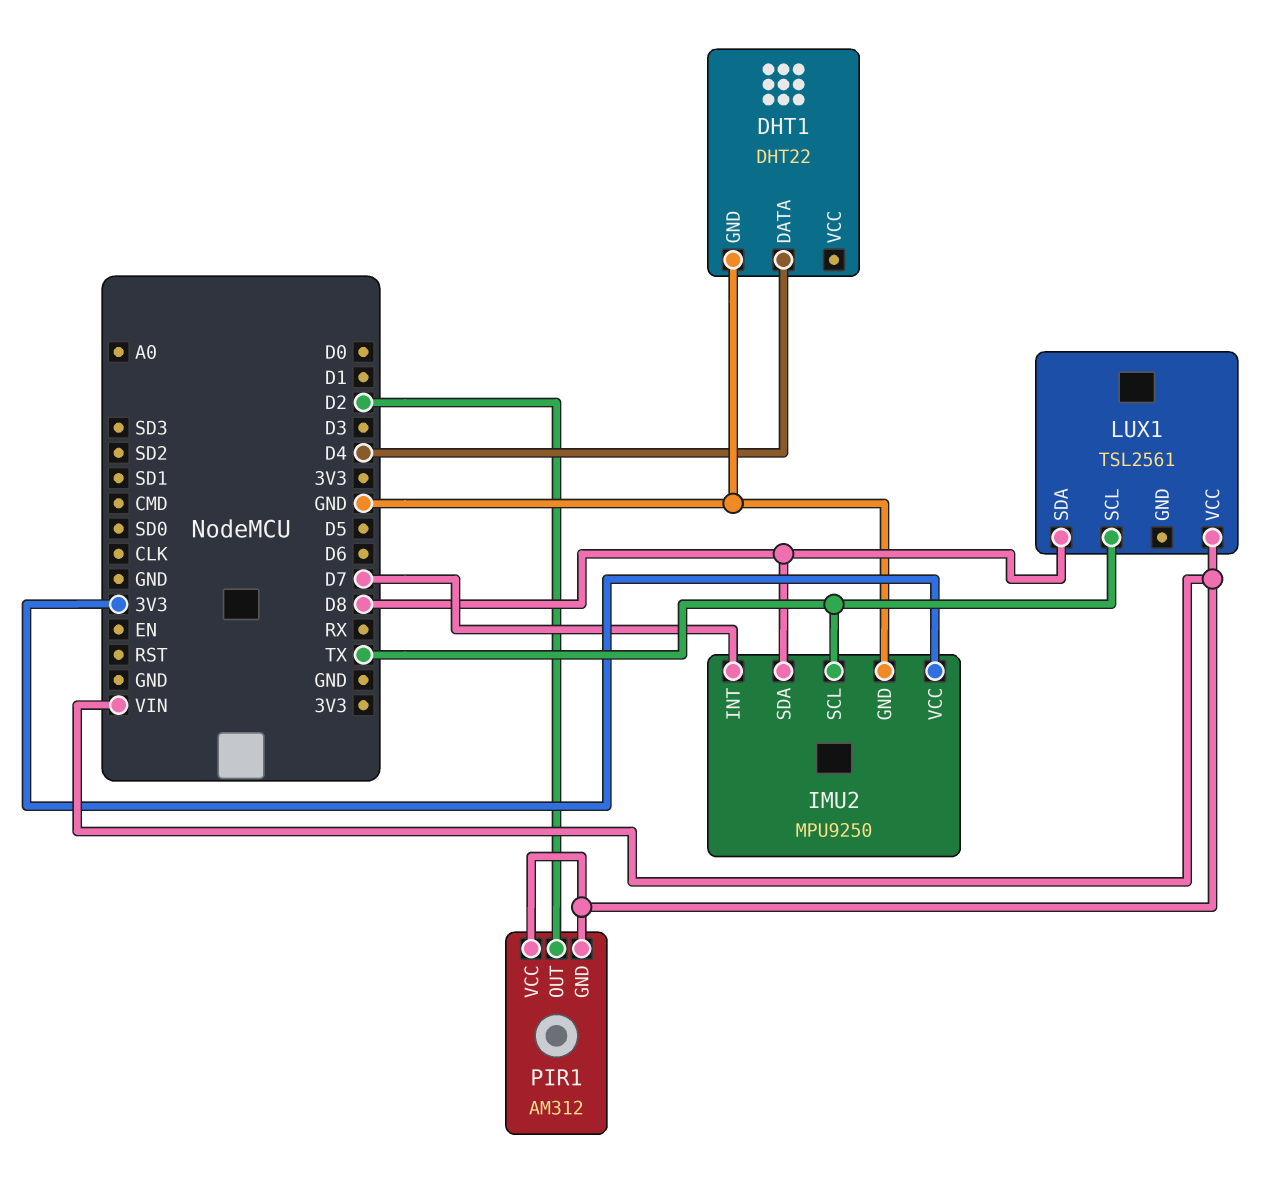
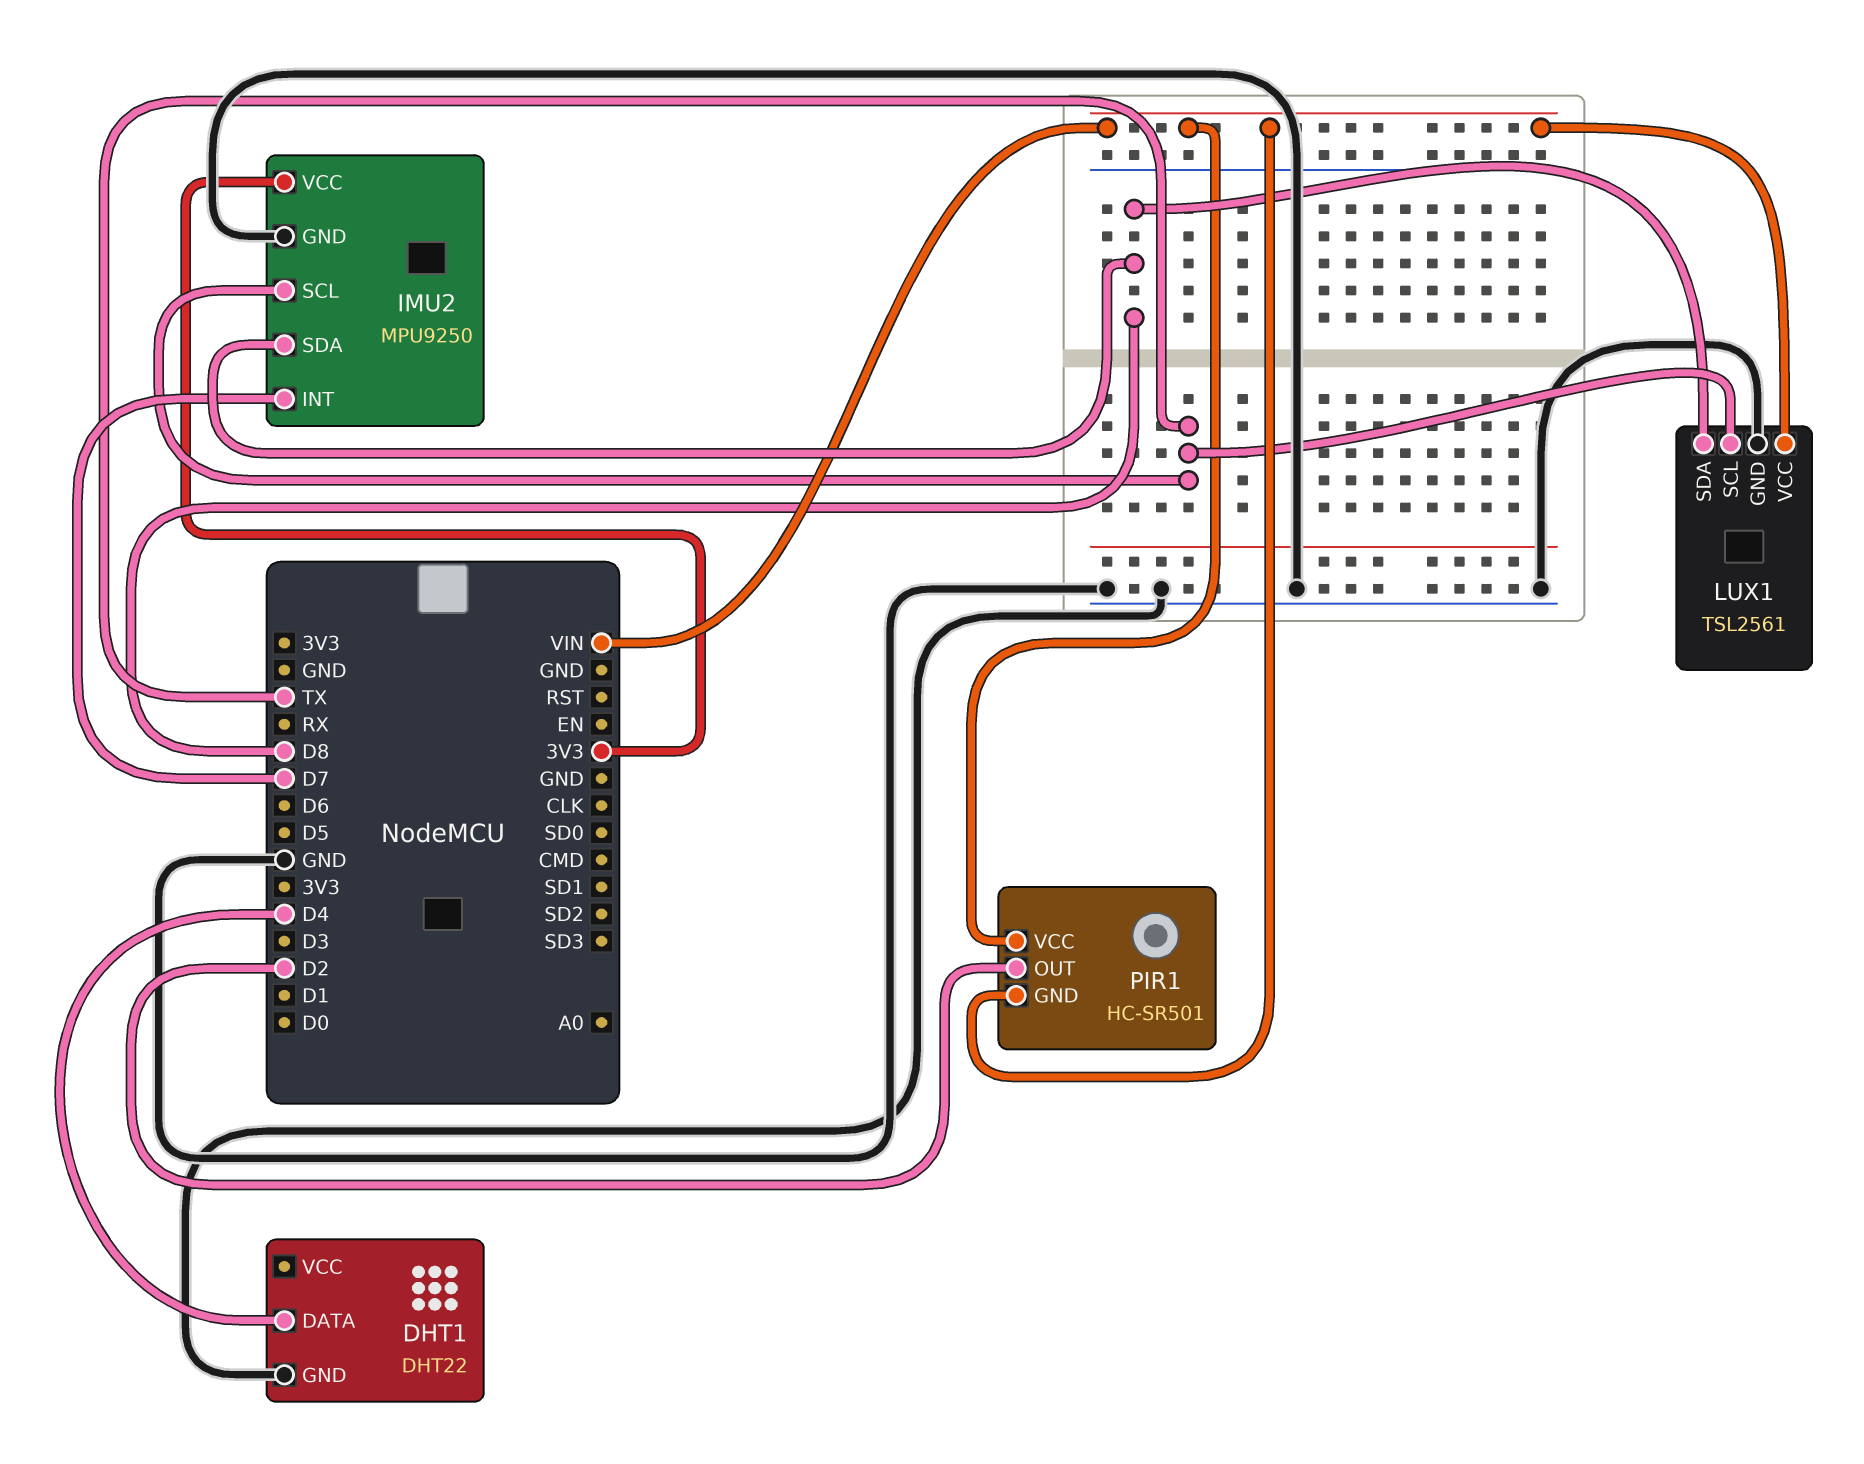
LUX1 pin GND: none -> GND
PIR1: AM312 -> HC-SR501

